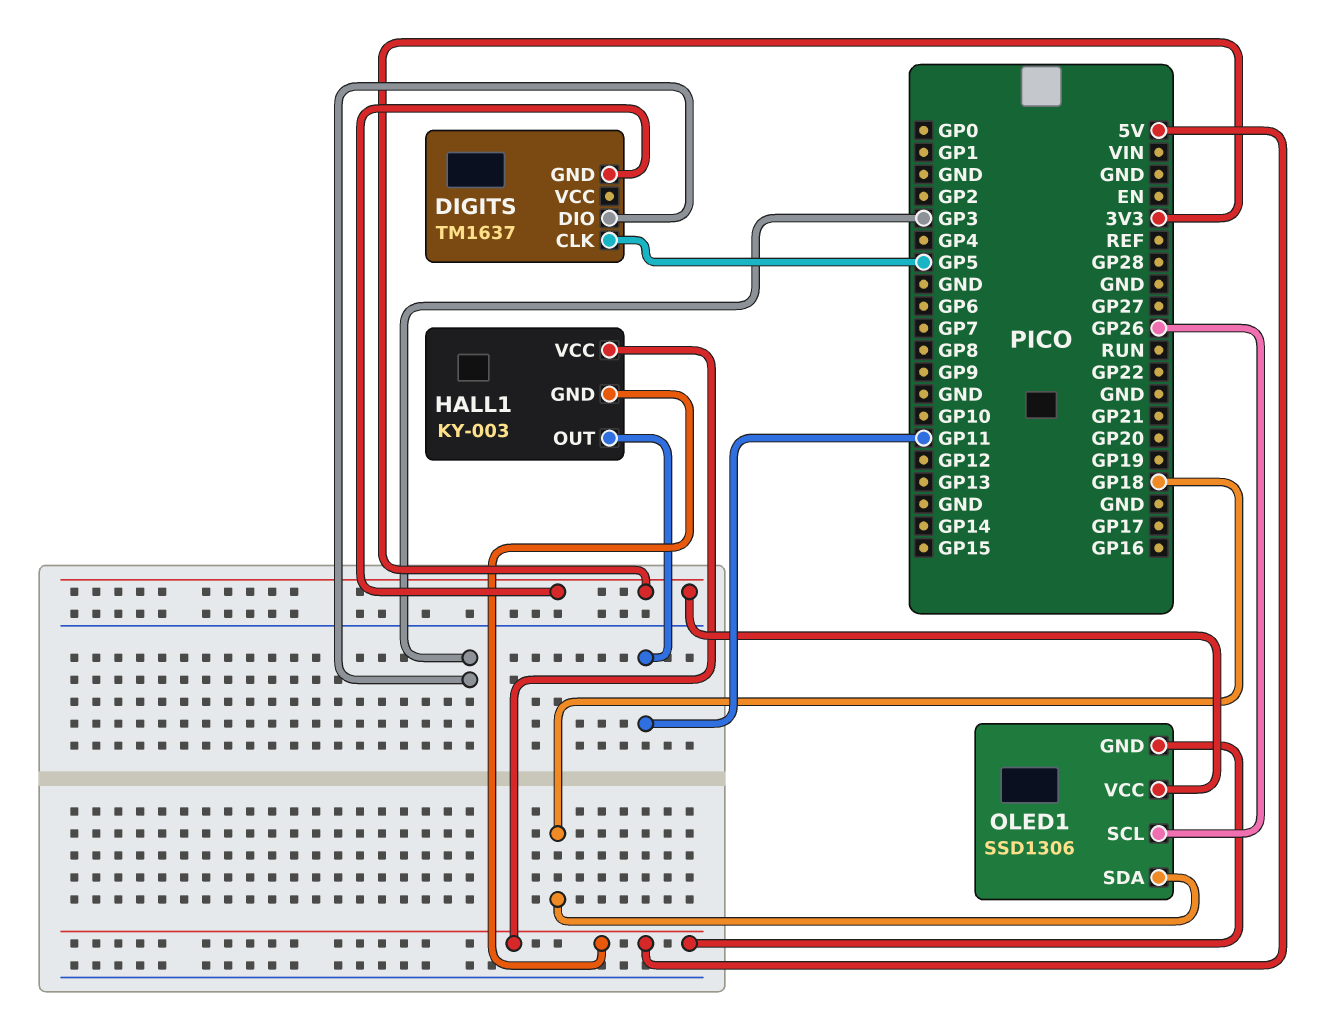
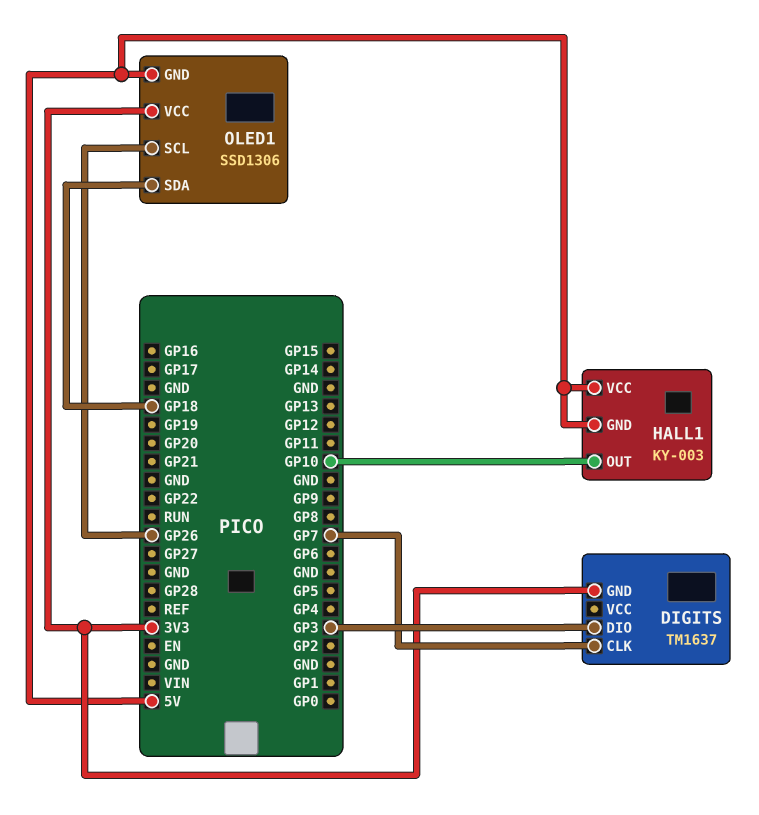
DIGITS pin CLK: GP5 -> GP7
HALL1 pin OUT: GP11 -> GP10

